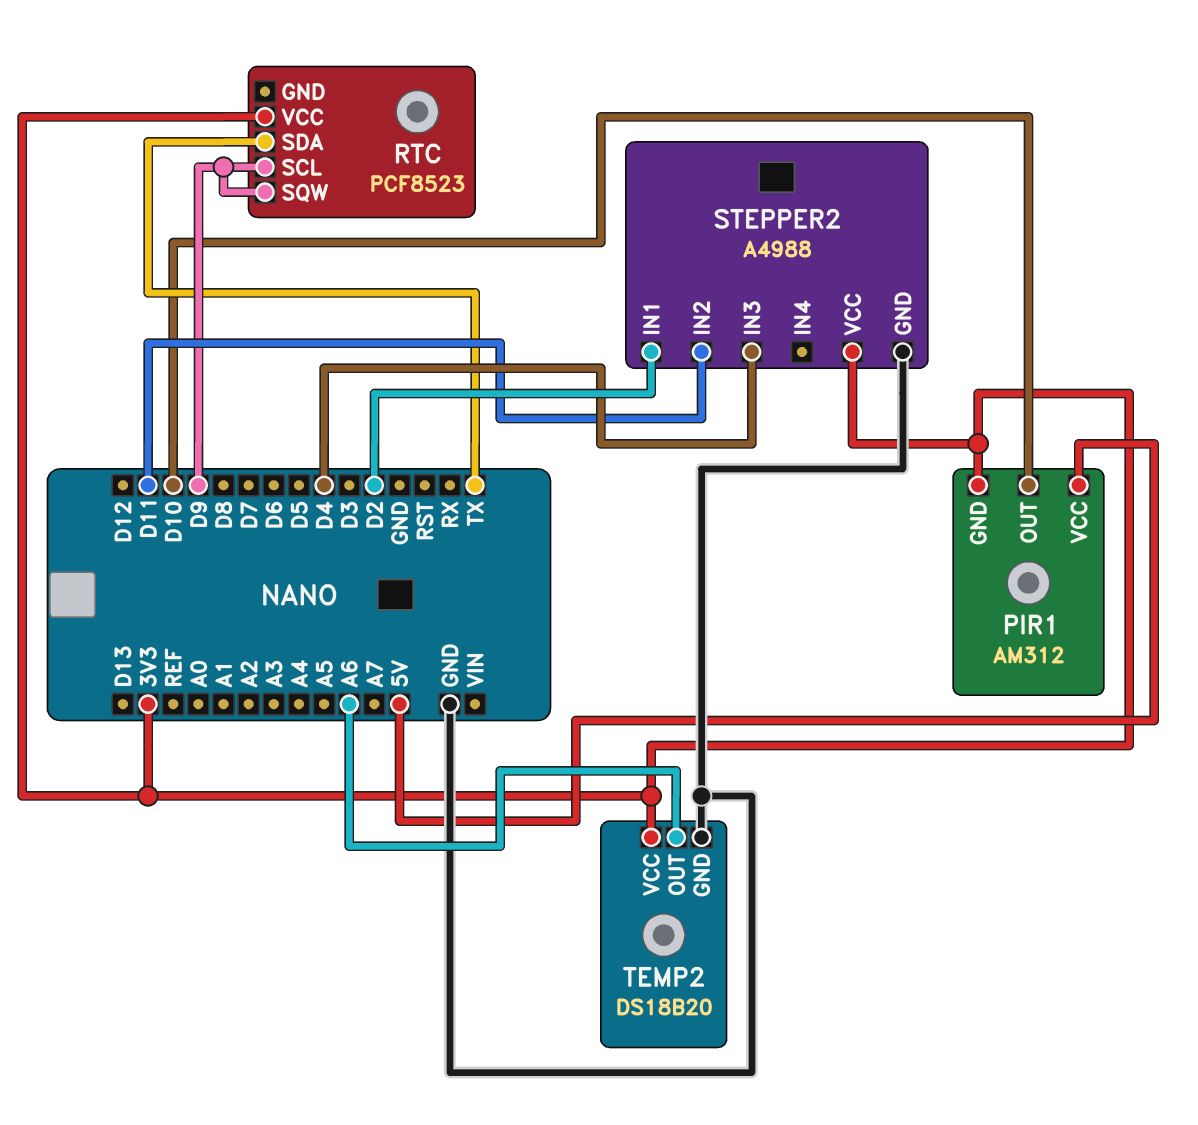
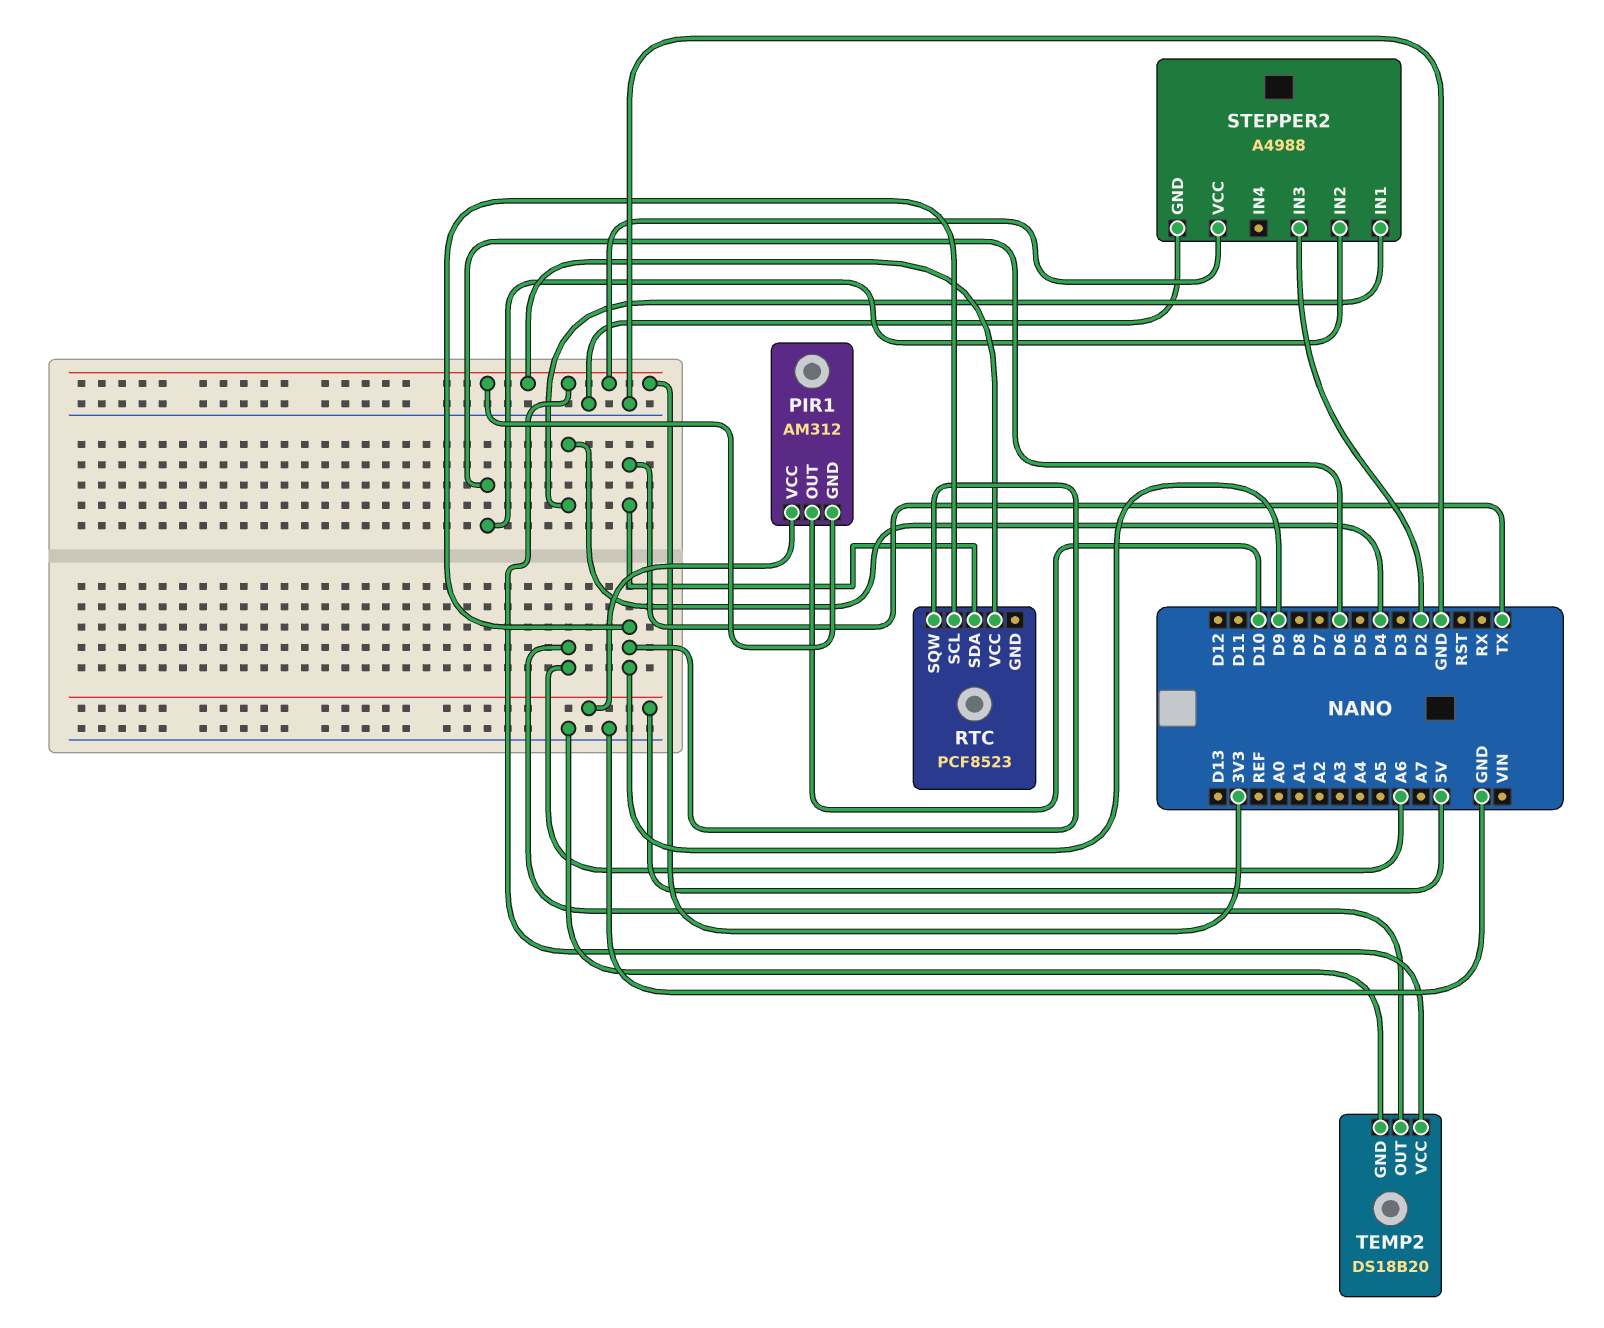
STEPPER2 pin IN1: D2 -> D4
STEPPER2 pin IN2: D11 -> D6
STEPPER2 pin IN3: D4 -> D2

